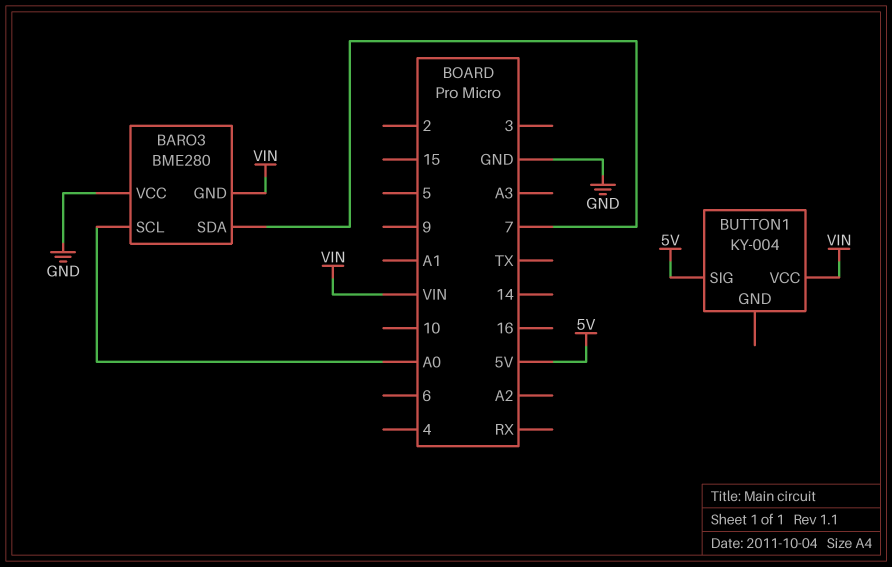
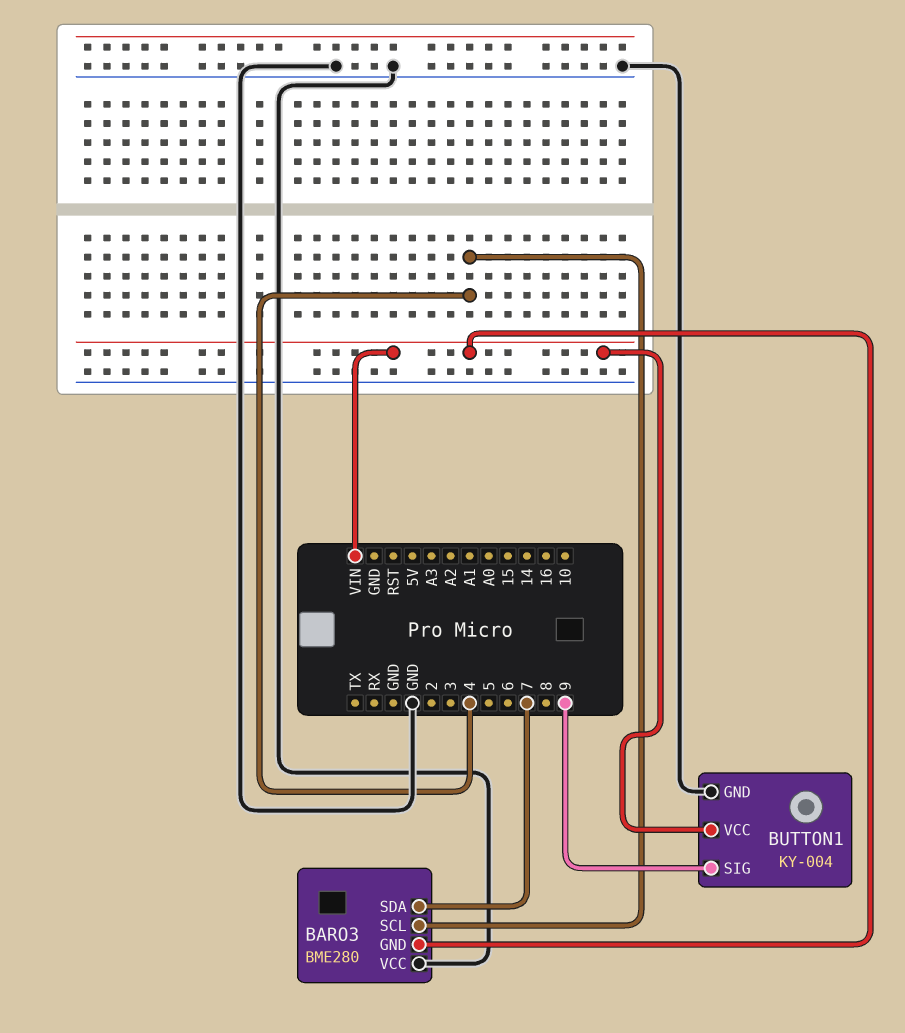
BARO3 pin SCL: A0 -> 4
BUTTON1 pin GND: none -> GND
BUTTON1 pin SIG: 5V -> 9

